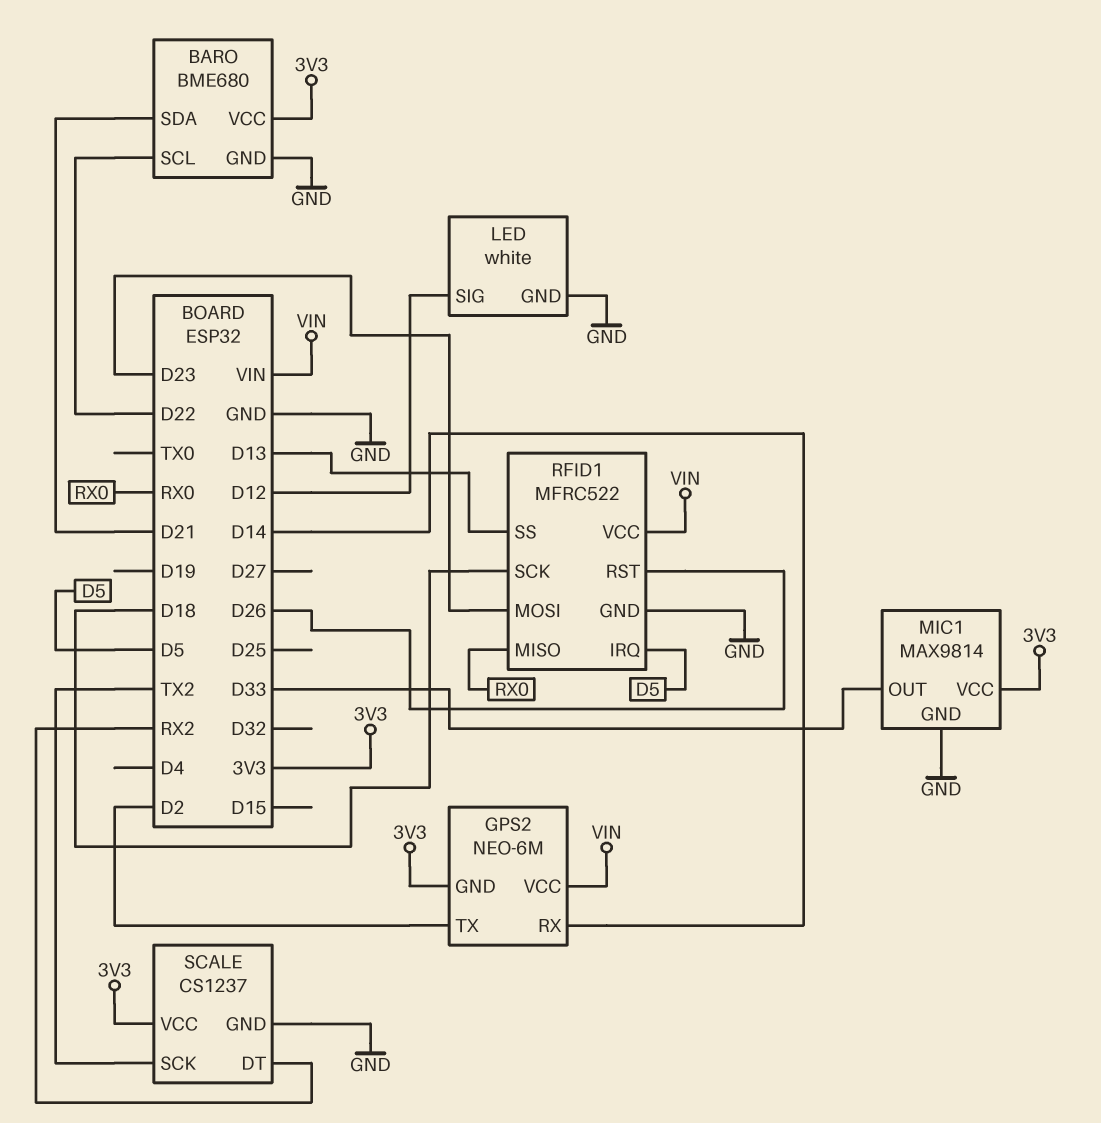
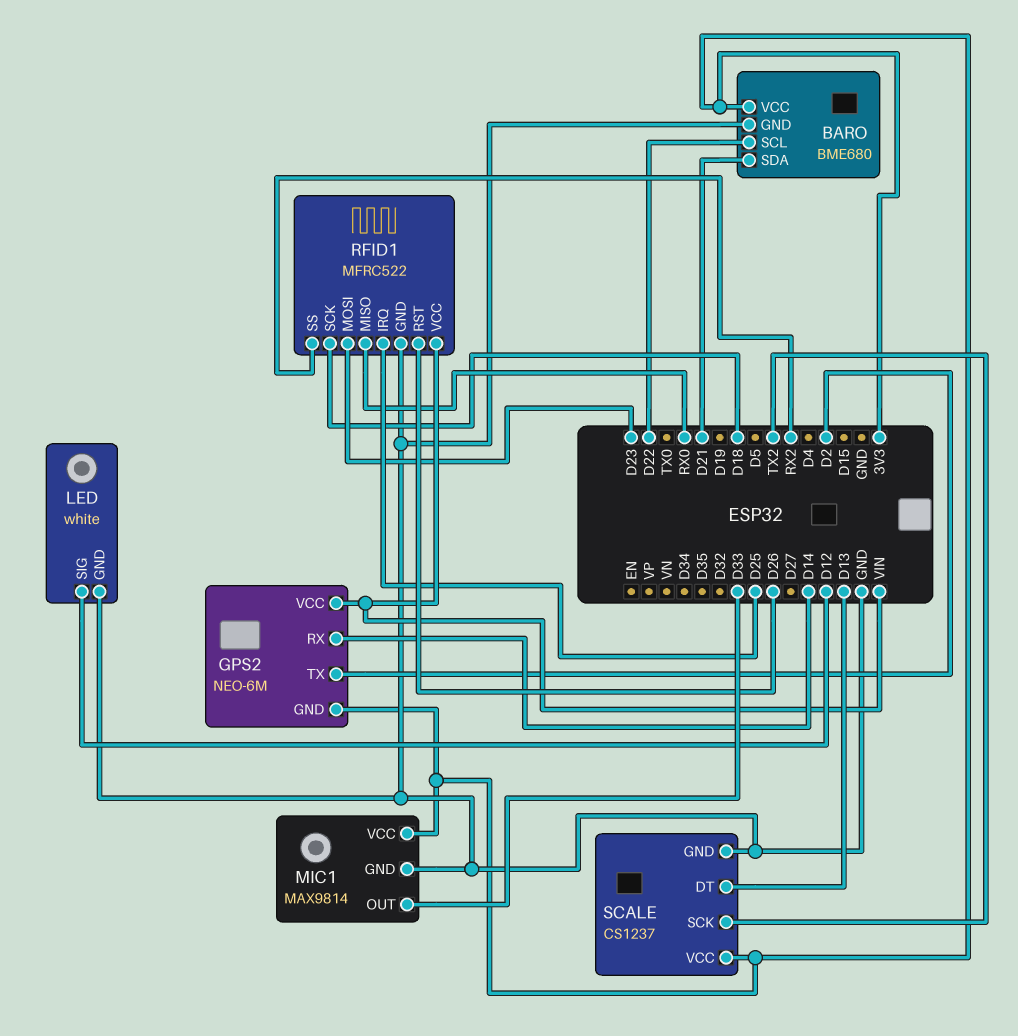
RFID1 pin IRQ: D5 -> D25
RFID1 pin SS: D13 -> RX2
SCALE pin DT: RX2 -> D13

